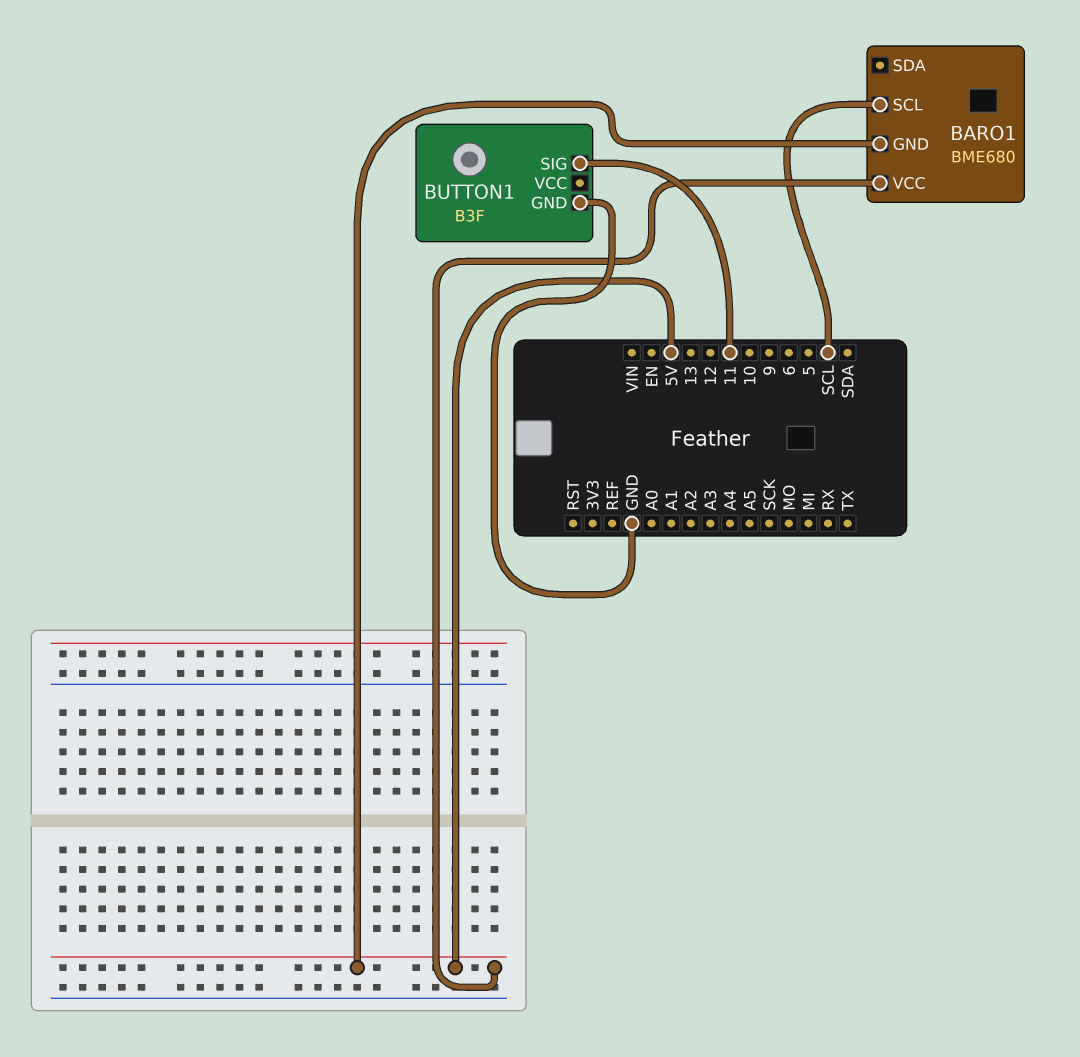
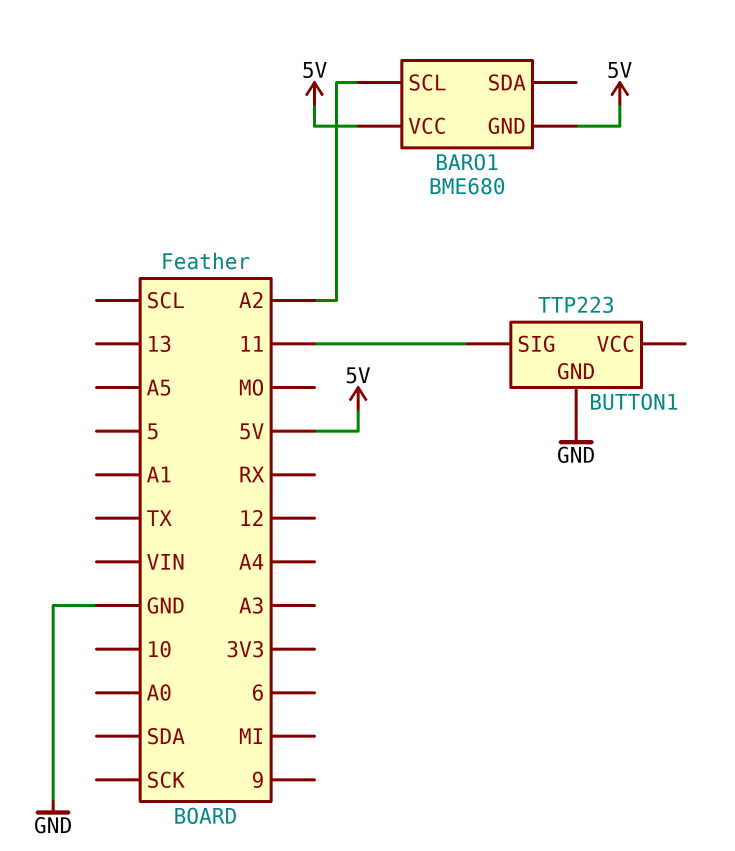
BARO1 pin SCL: SCL -> A2
BUTTON1: B3F -> TTP223

